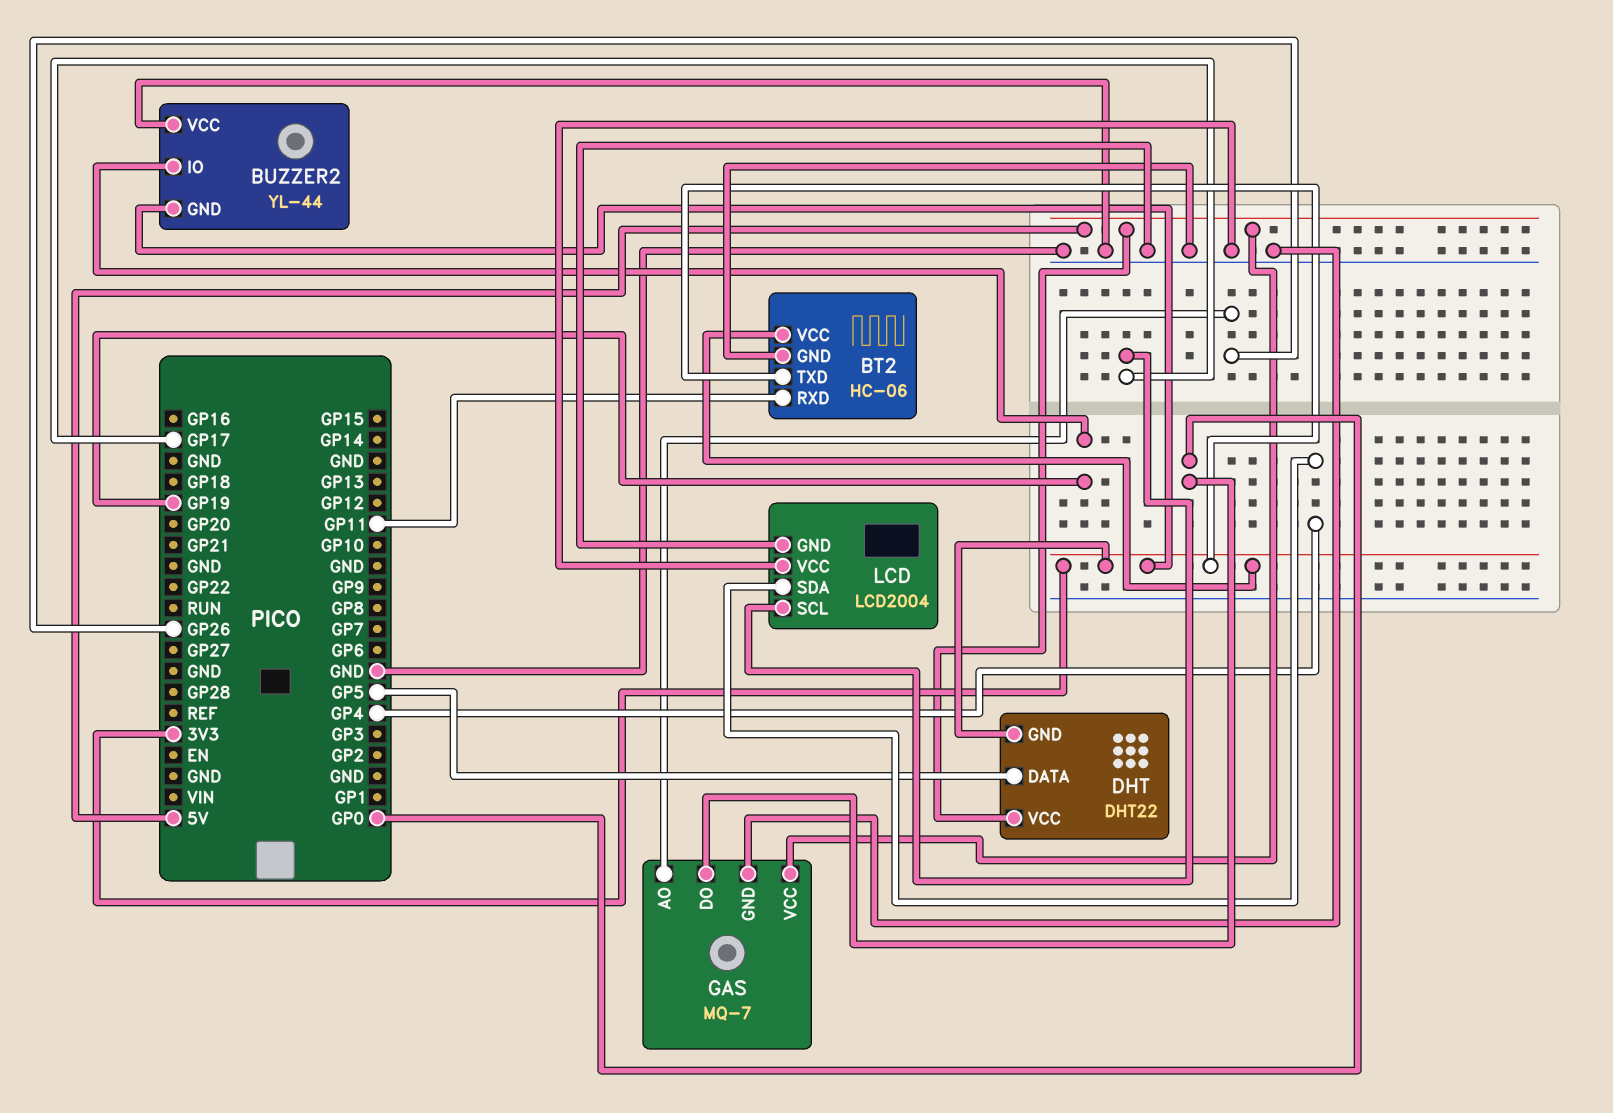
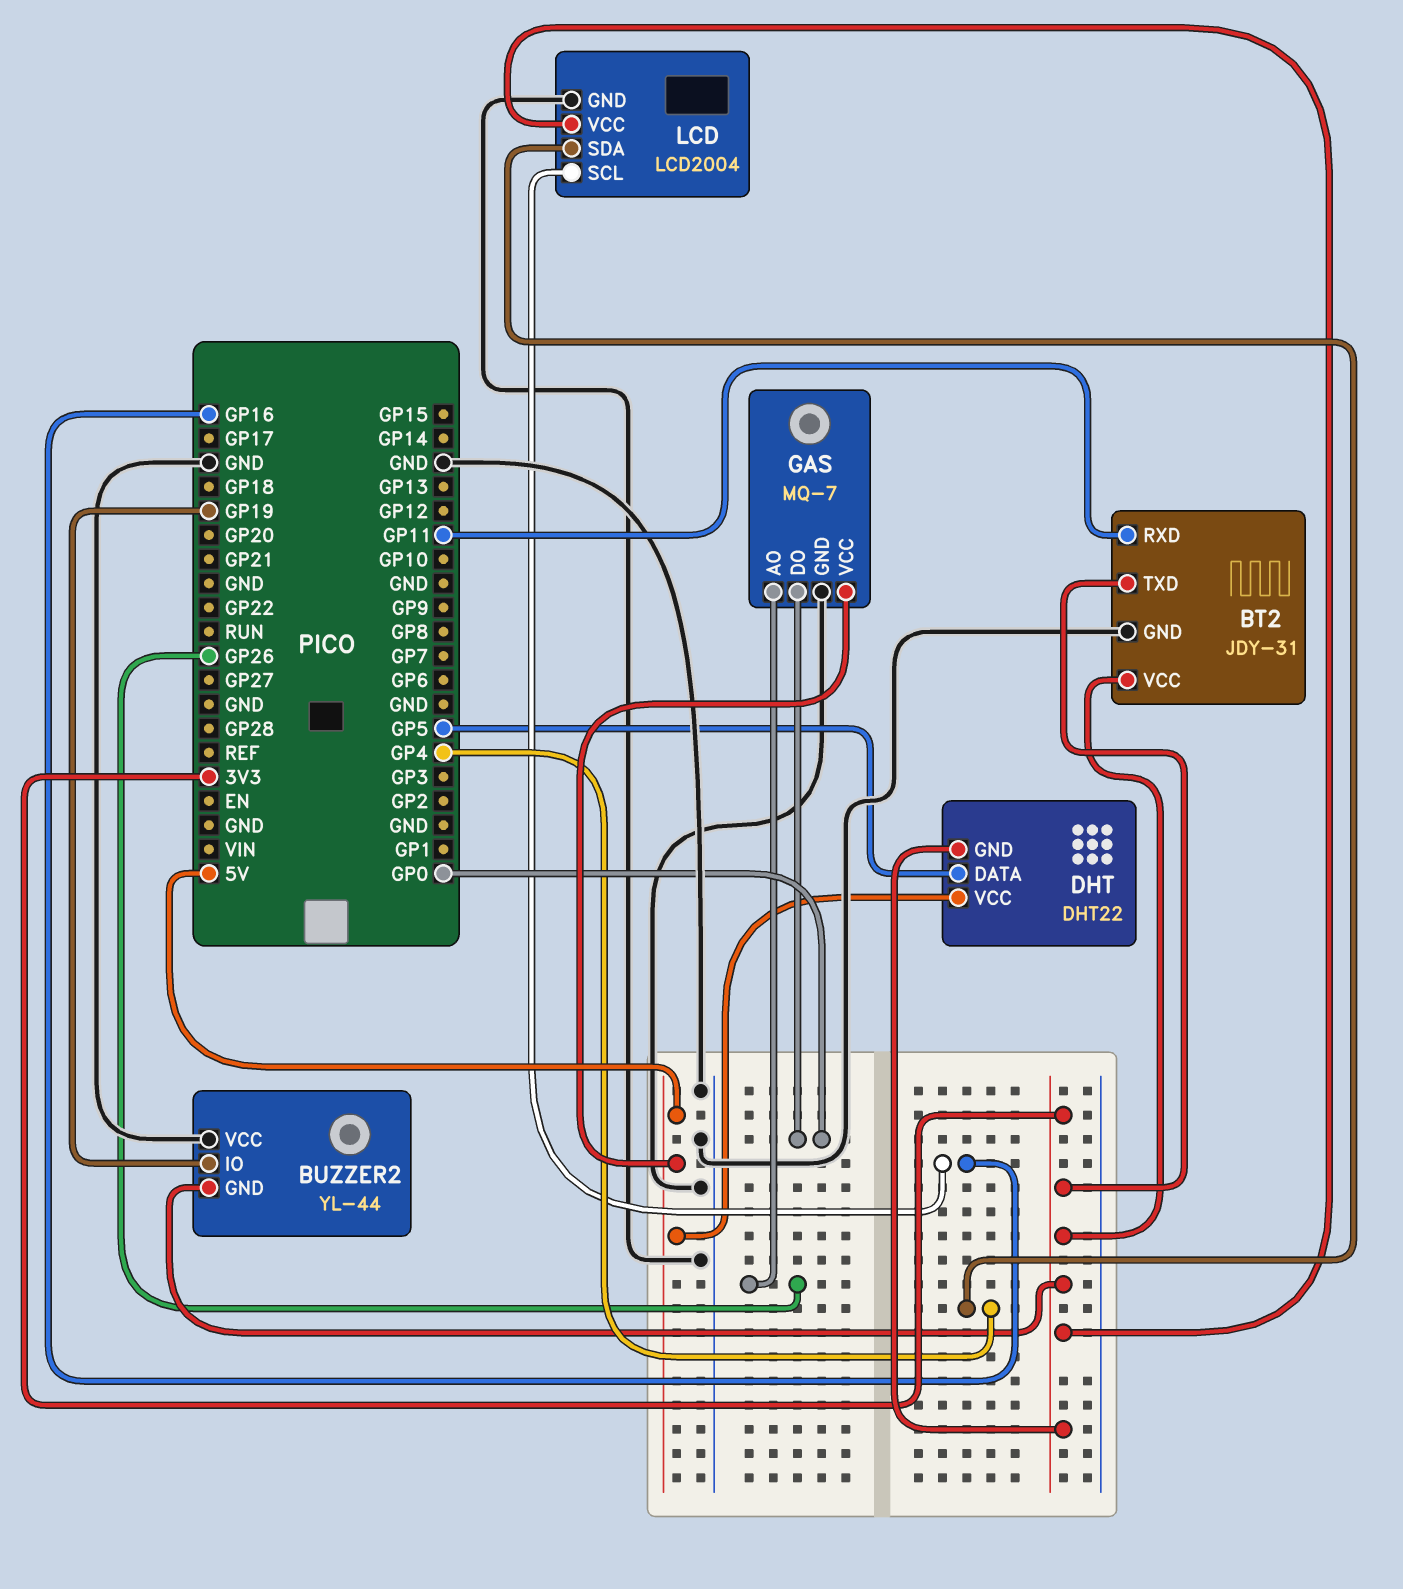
BT2: HC-06 -> JDY-31
LCD pin SCL: GP17 -> GP16
LCD pin VCC: GND -> 3V3

